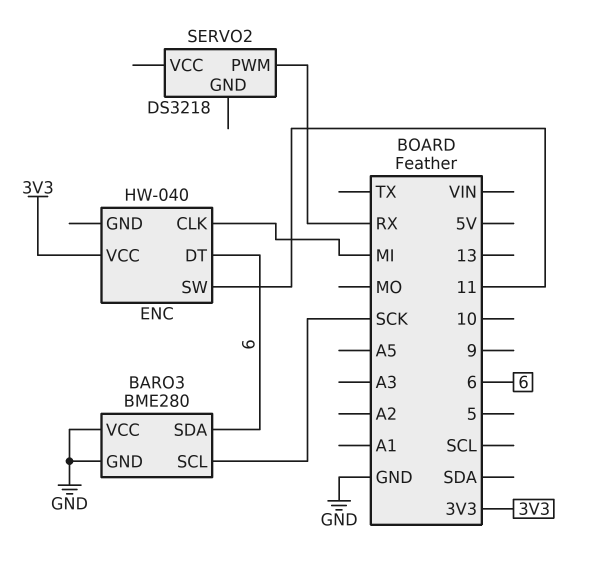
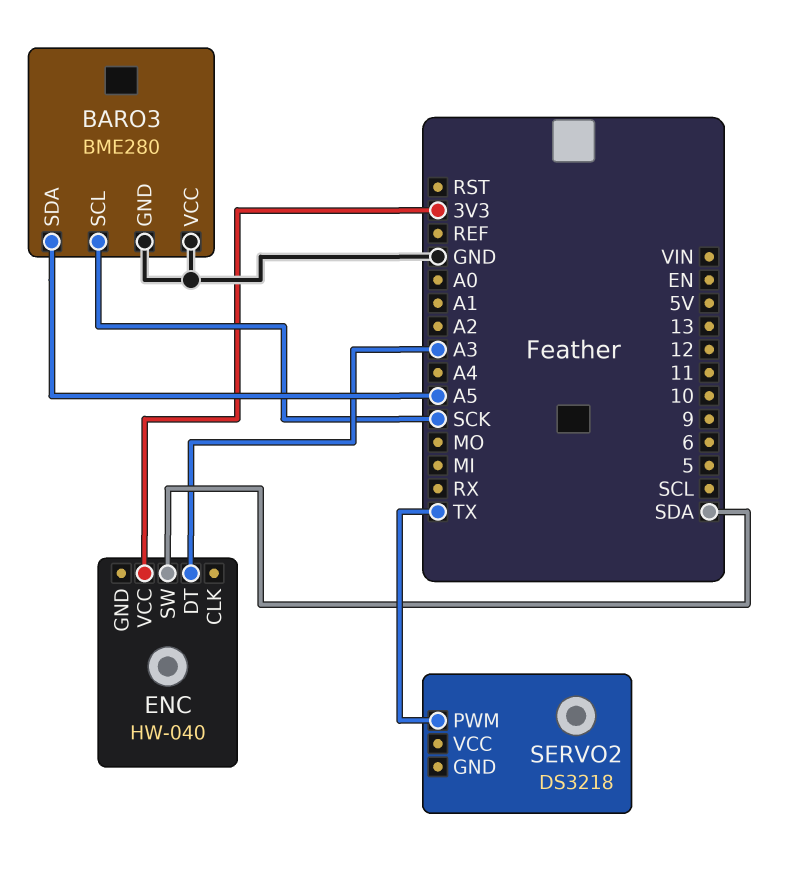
BARO3 pin SDA: 6 -> A5
ENC pin CLK: MI -> none
ENC pin DT: 6 -> A3
ENC pin SW: 11 -> SDA
SERVO2 pin PWM: RX -> TX

